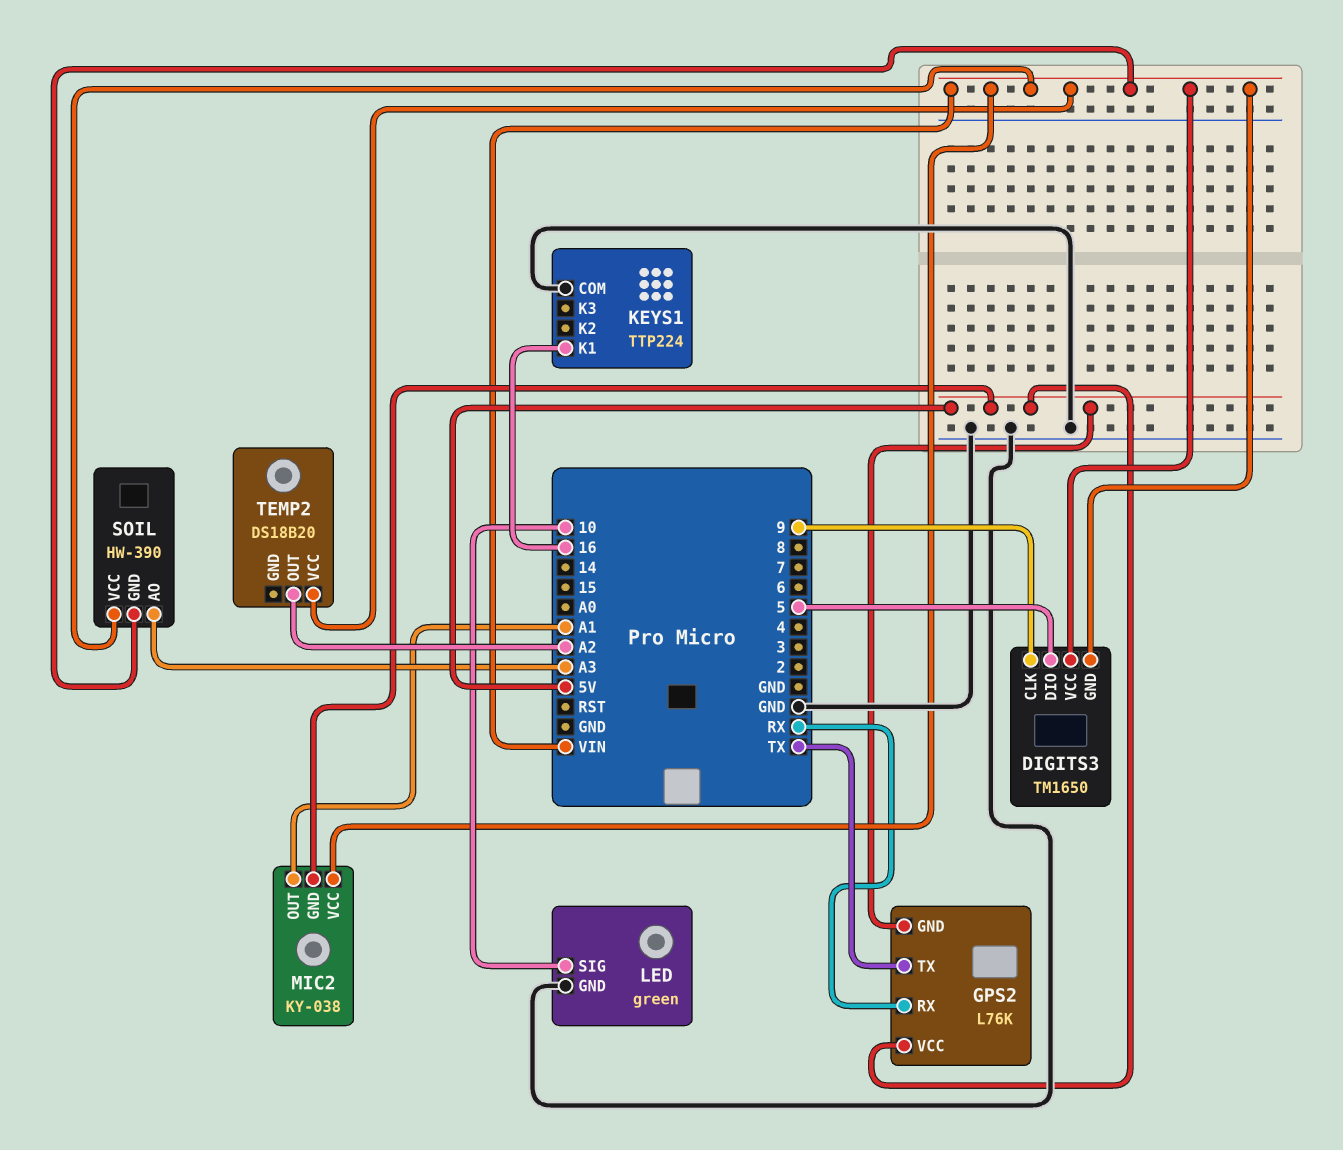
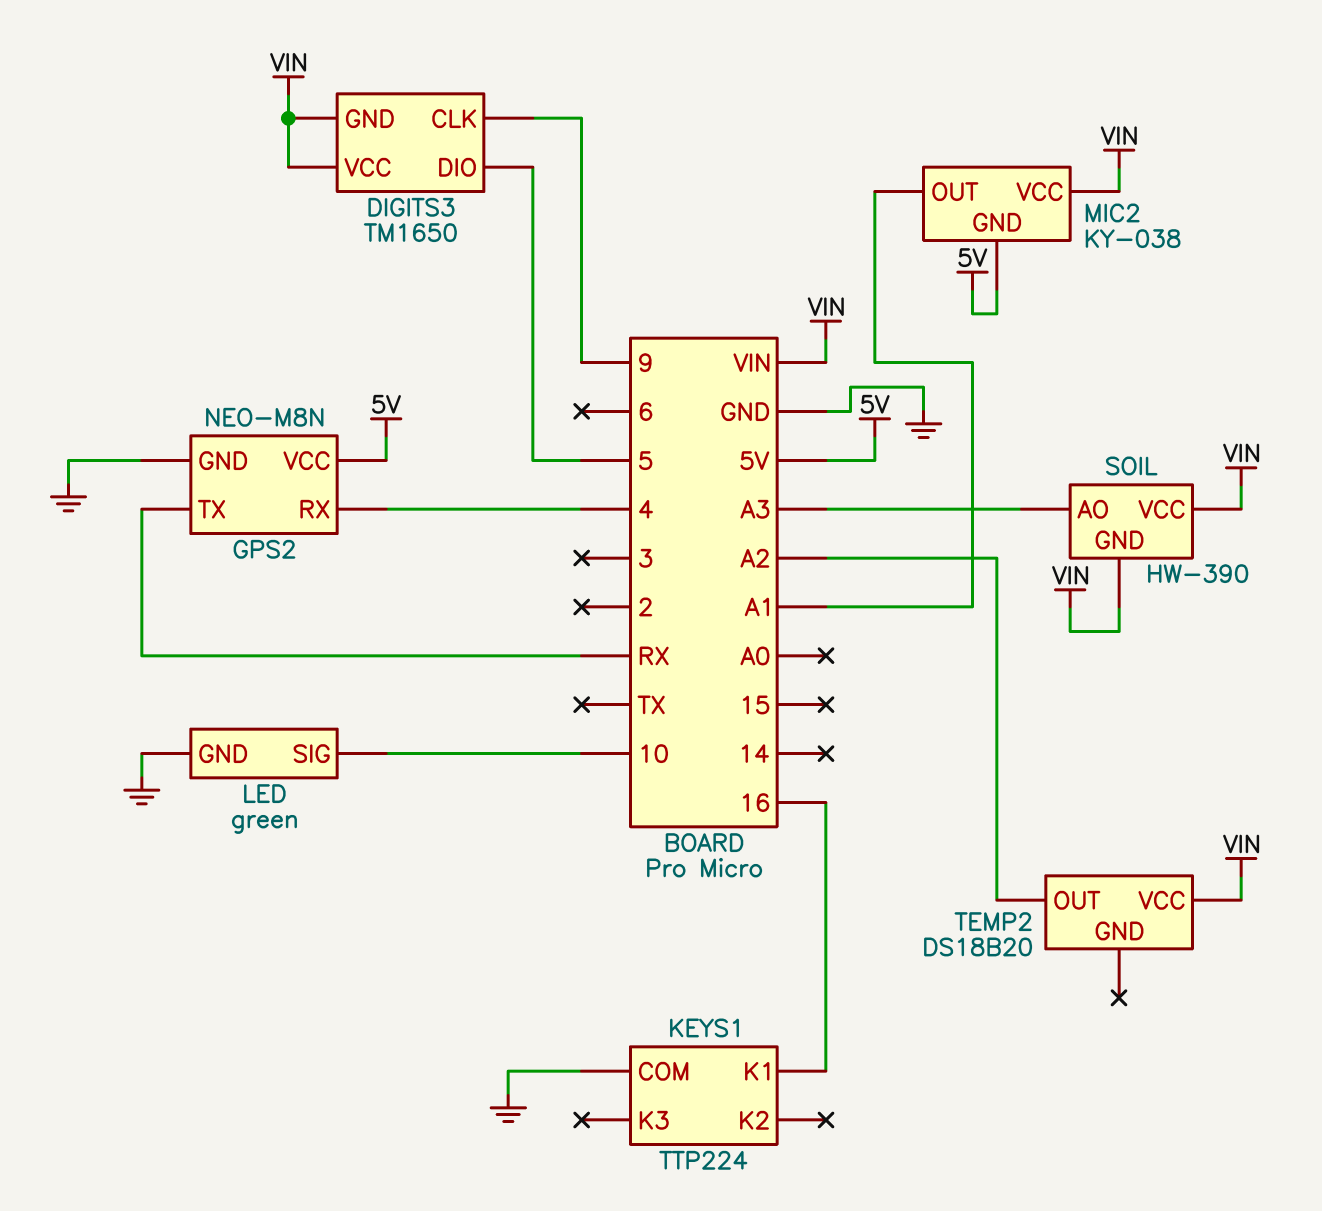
GPS2: L76K -> NEO-M8N
GPS2 pin GND: 5V -> GND
GPS2 pin RX: RX -> 4
GPS2 pin TX: TX -> RX

